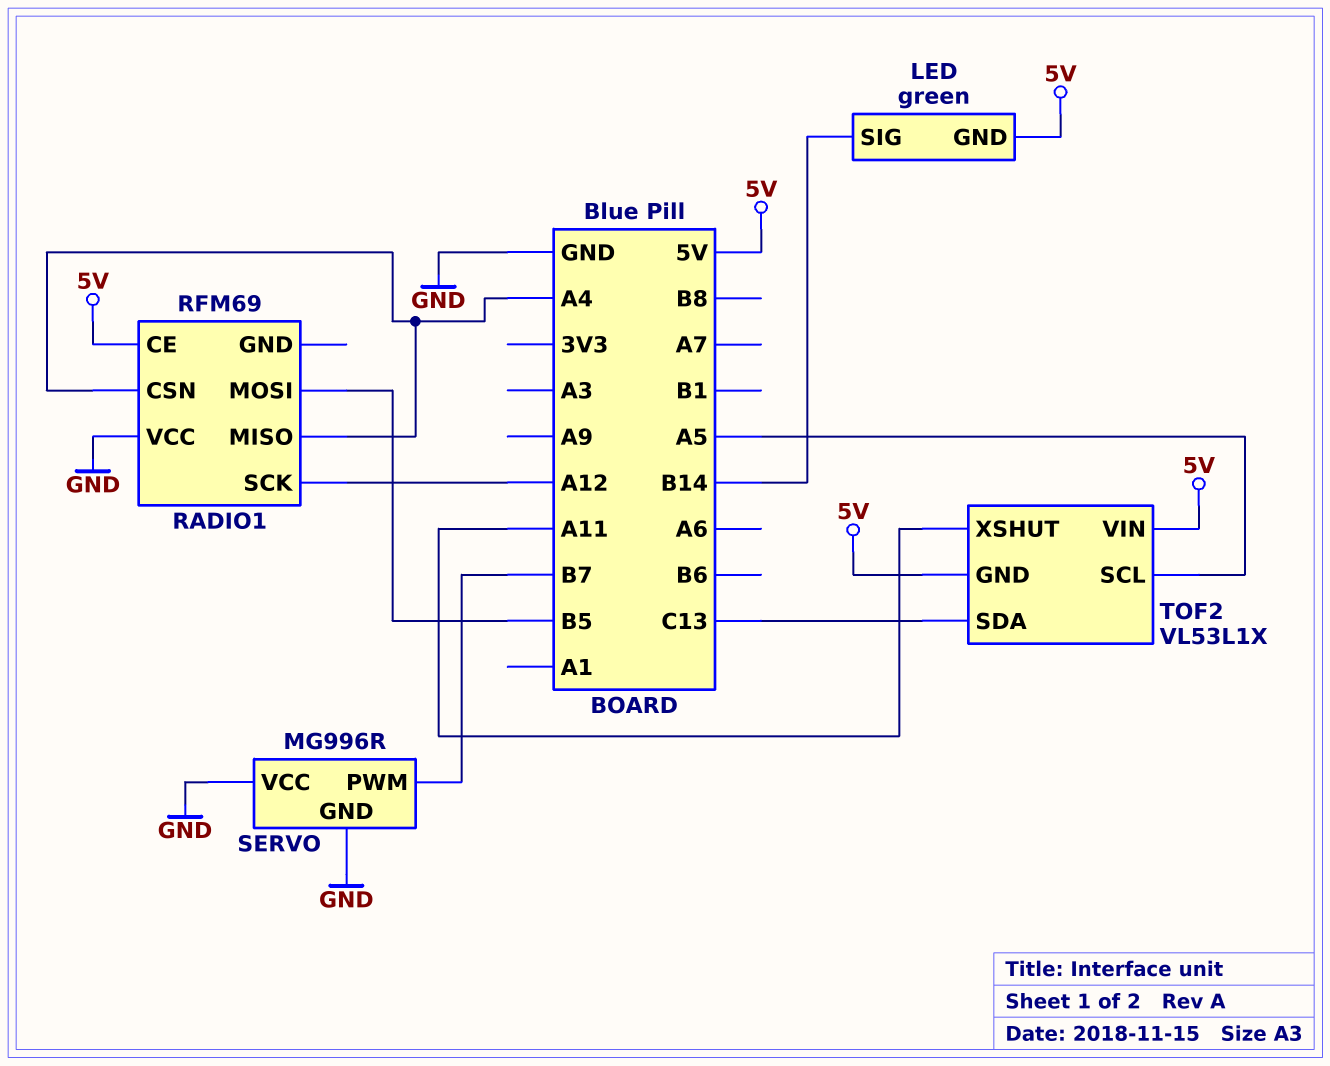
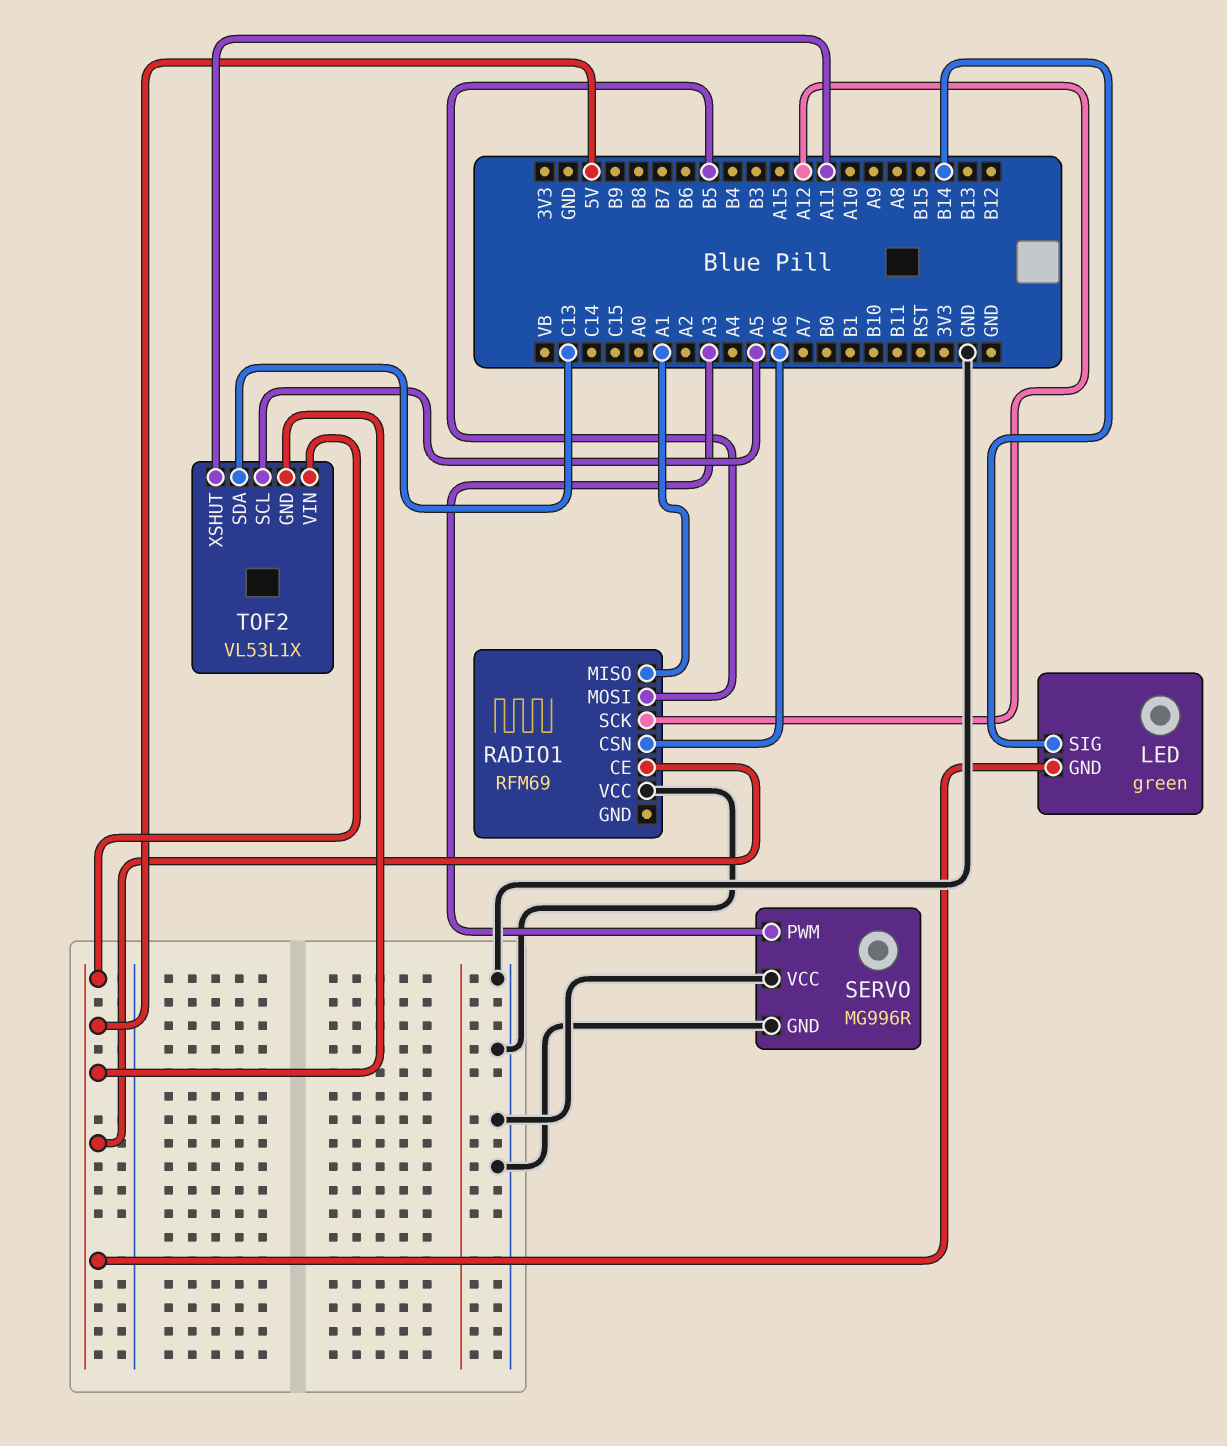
RADIO1 pin CSN: A4 -> A6
RADIO1 pin MISO: A4 -> A1
SERVO pin PWM: B7 -> A3

